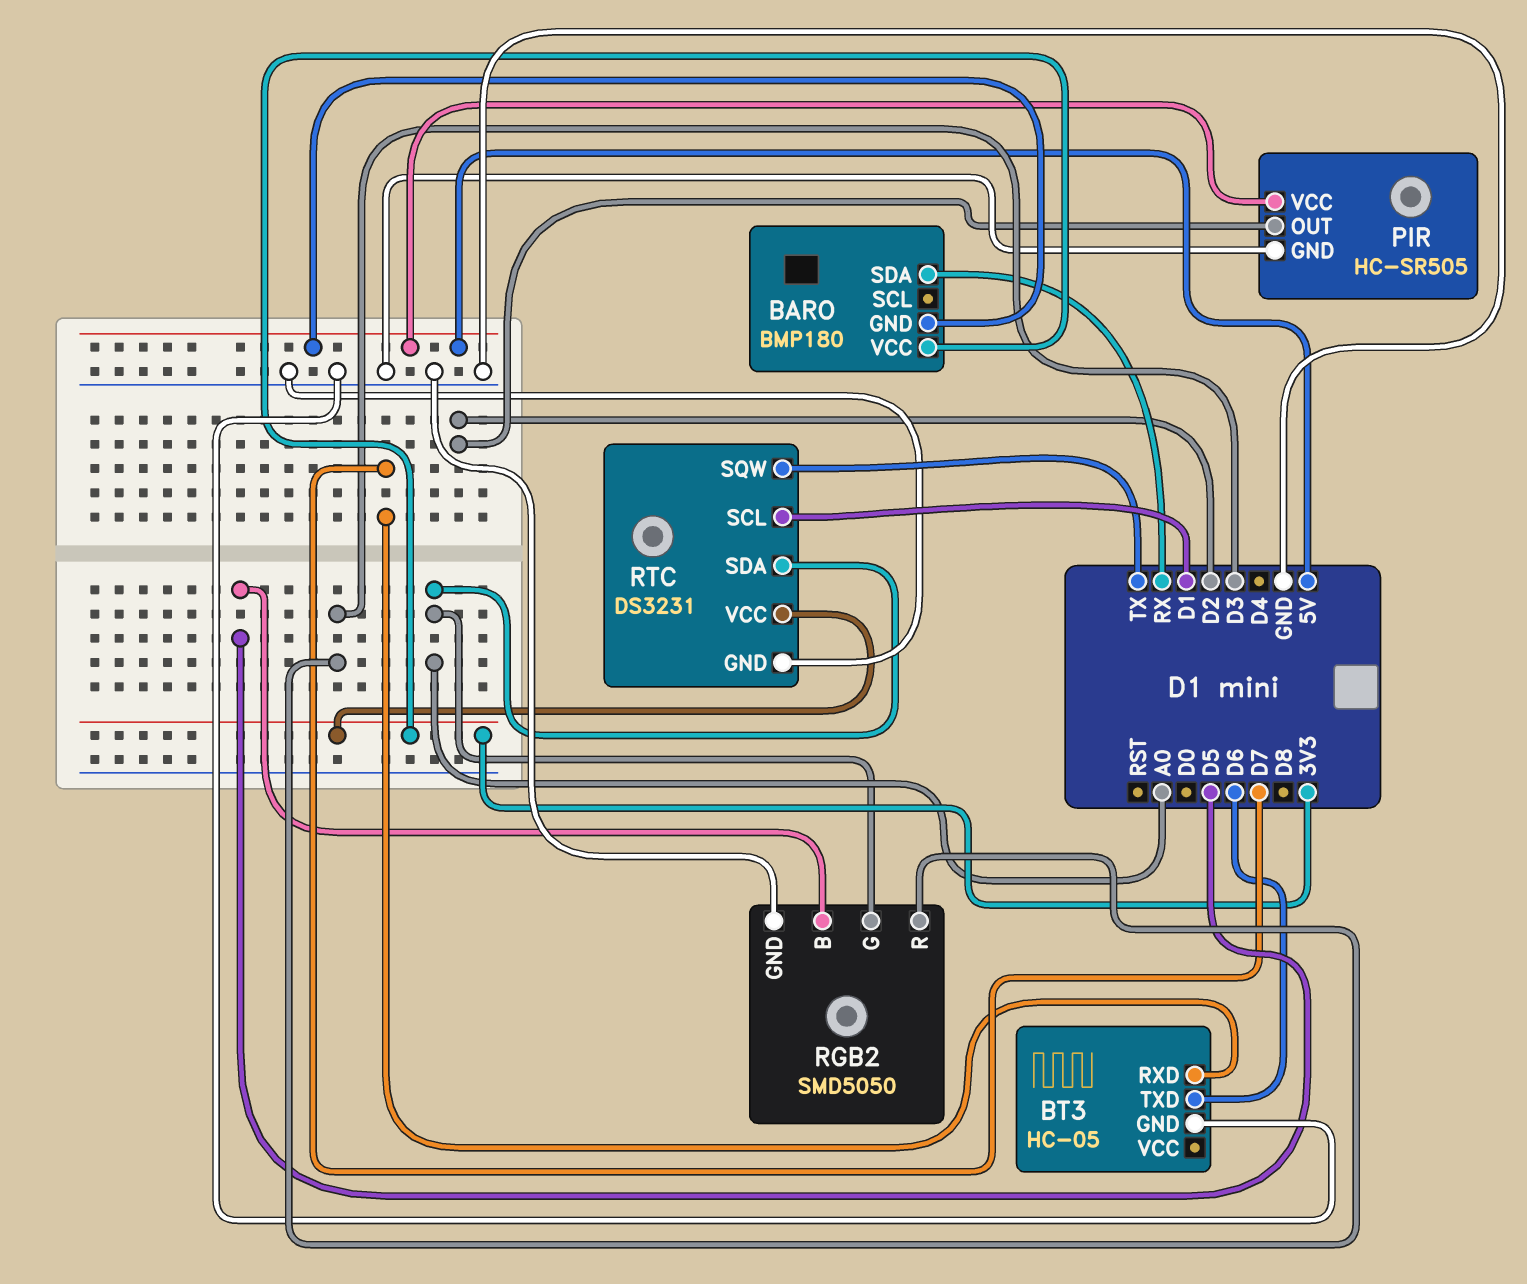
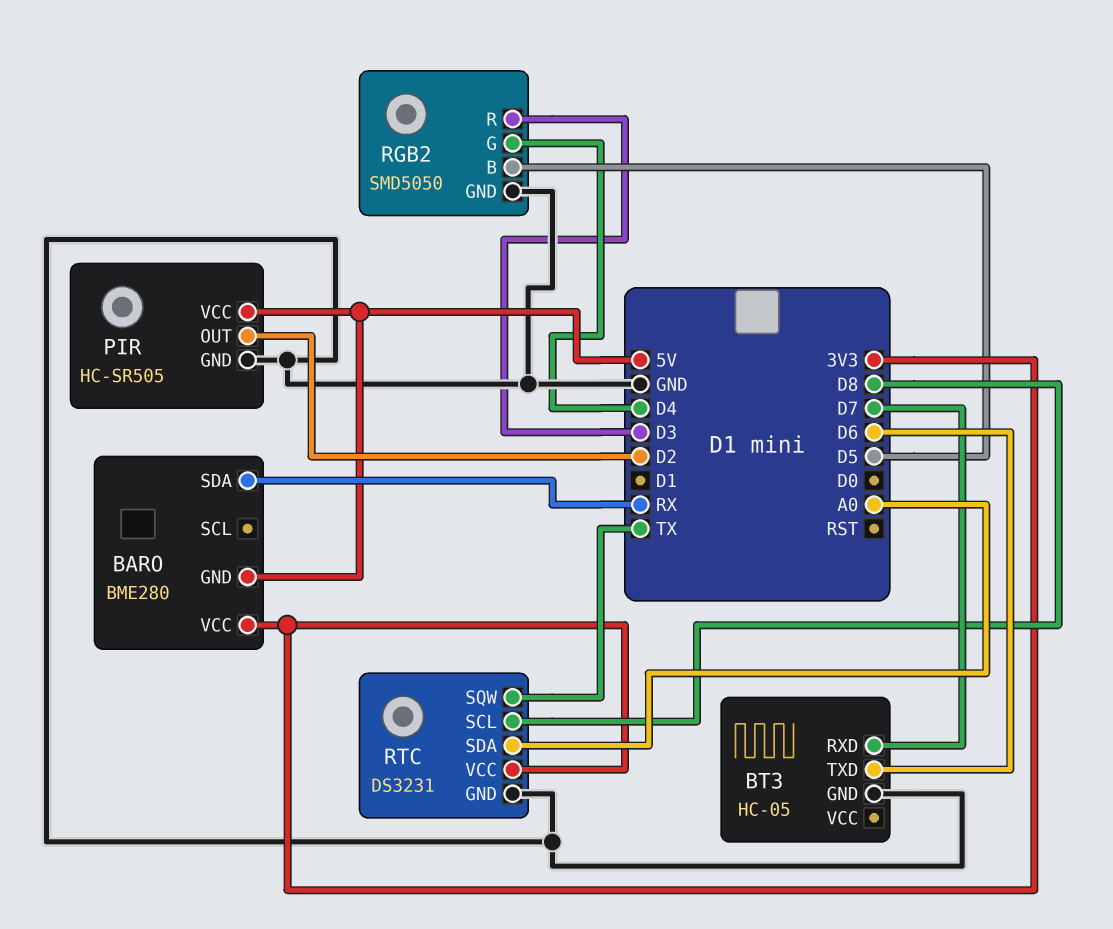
BARO: BMP180 -> BME280
RGB2 pin G: A0 -> D4
RTC pin SCL: D1 -> D8

